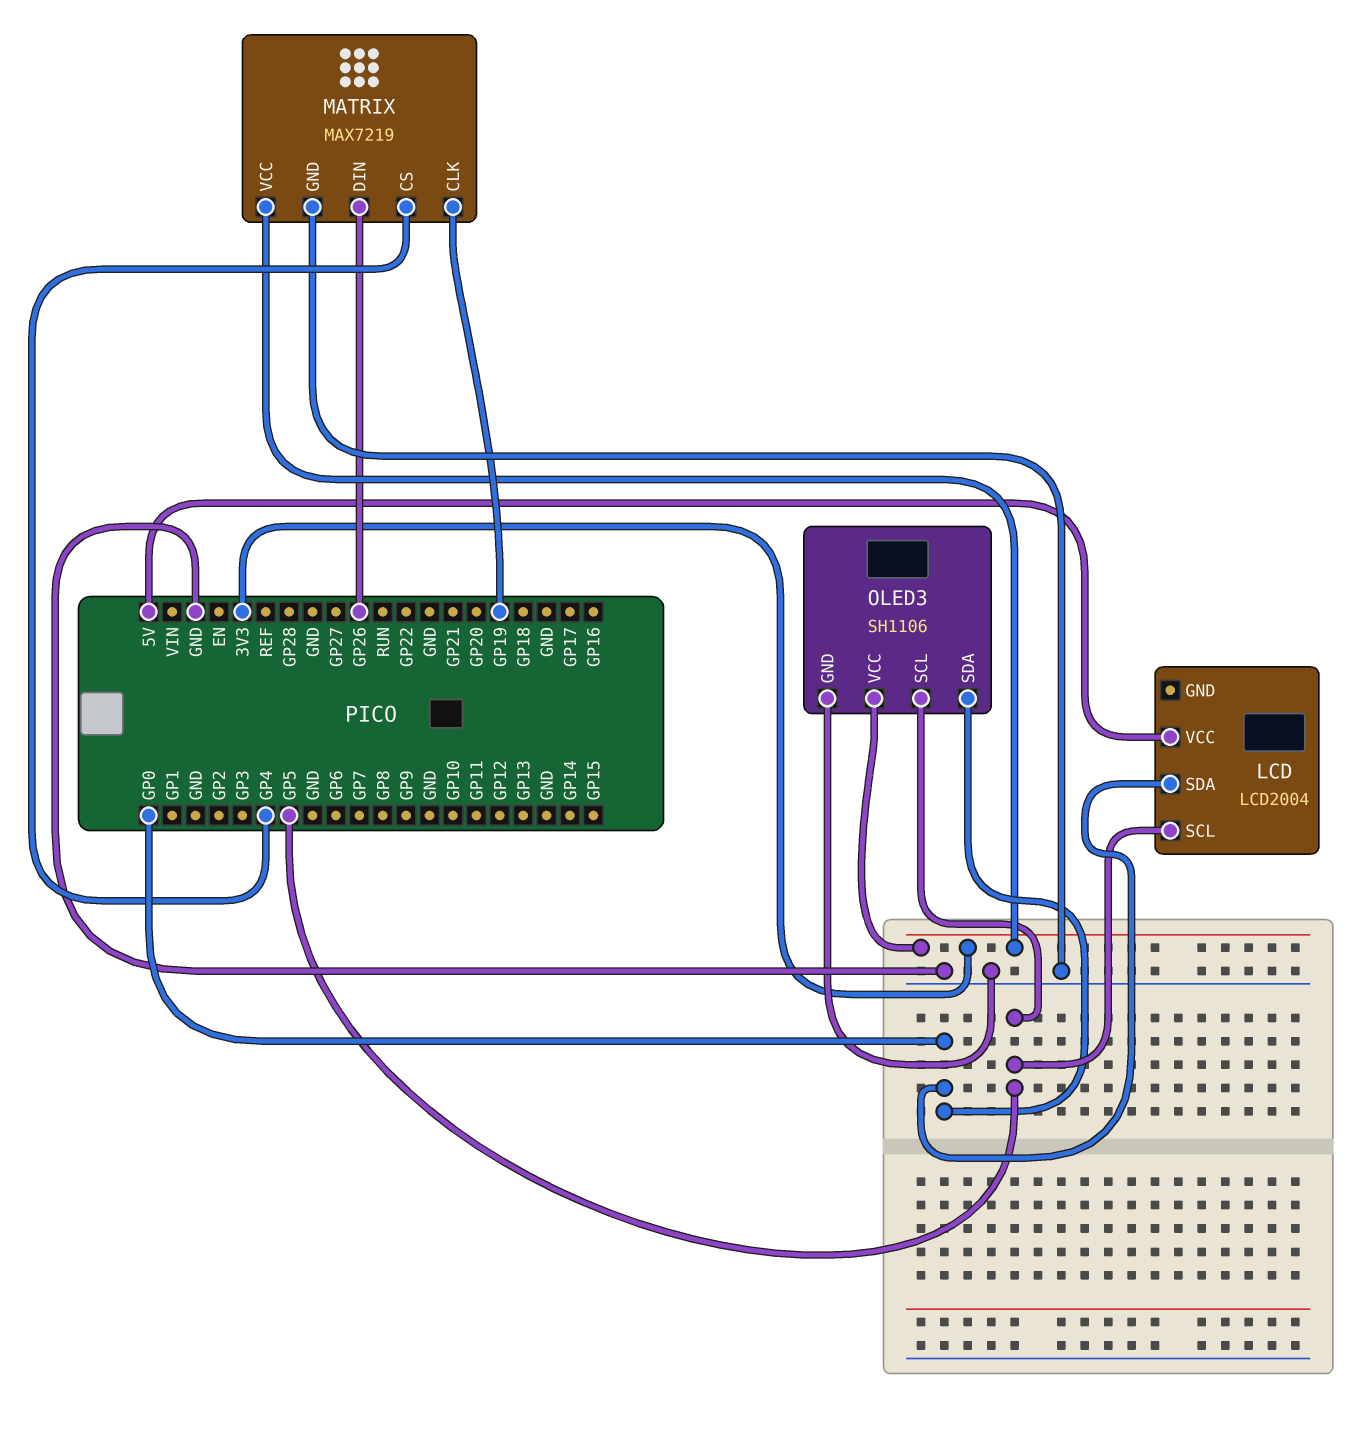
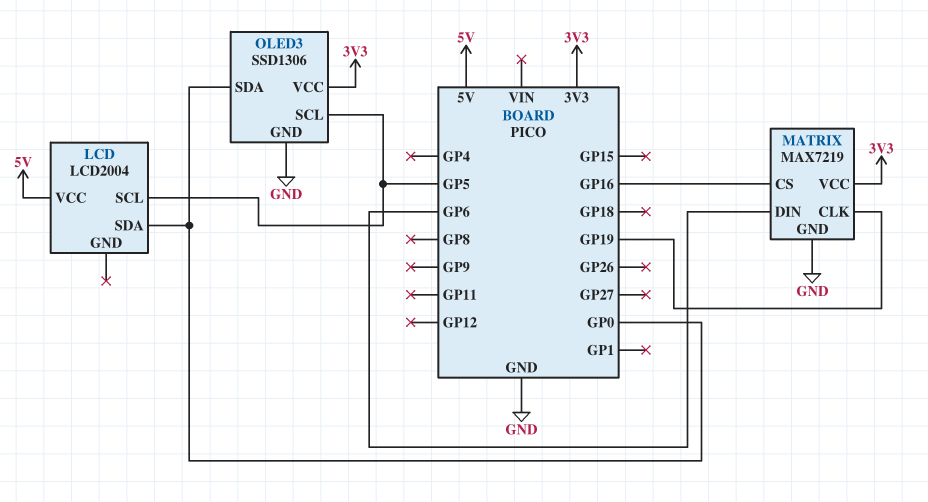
MATRIX pin CS: GP4 -> GP16
MATRIX pin DIN: GP26 -> GP6
OLED3: SH1106 -> SSD1306

